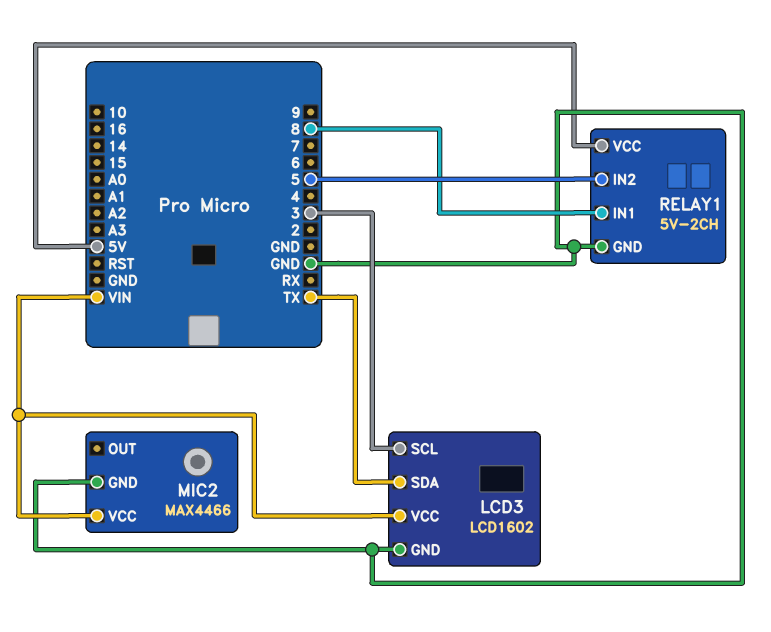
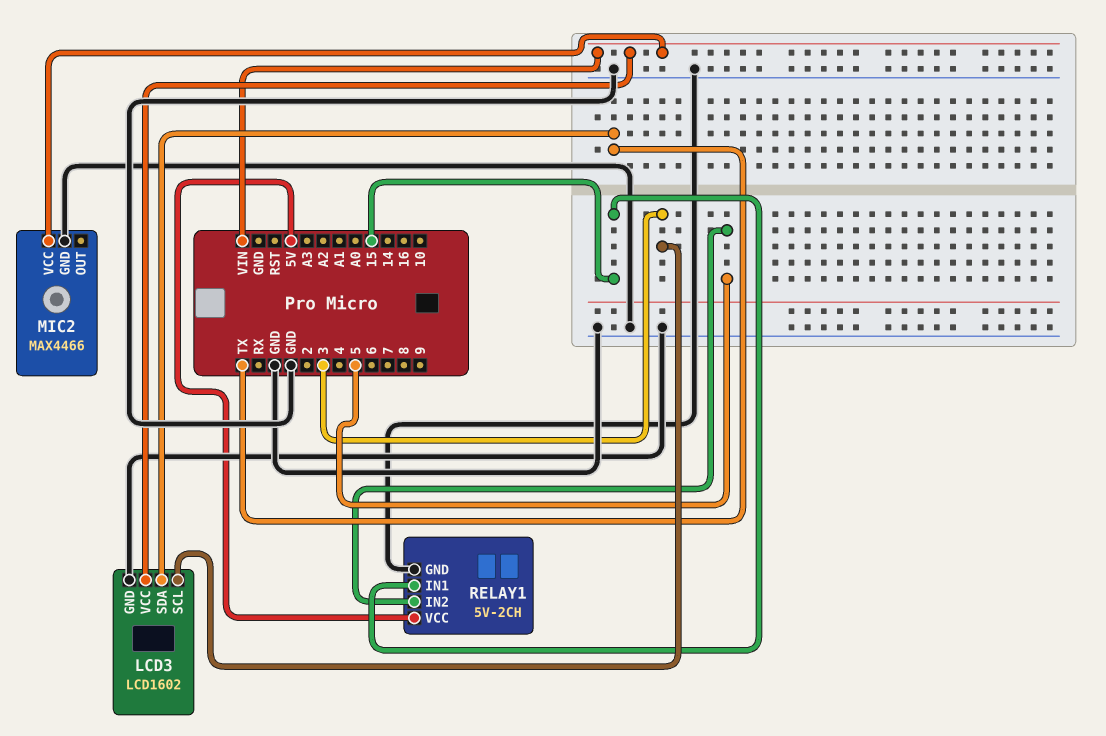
RELAY1 pin IN1: 8 -> 15

